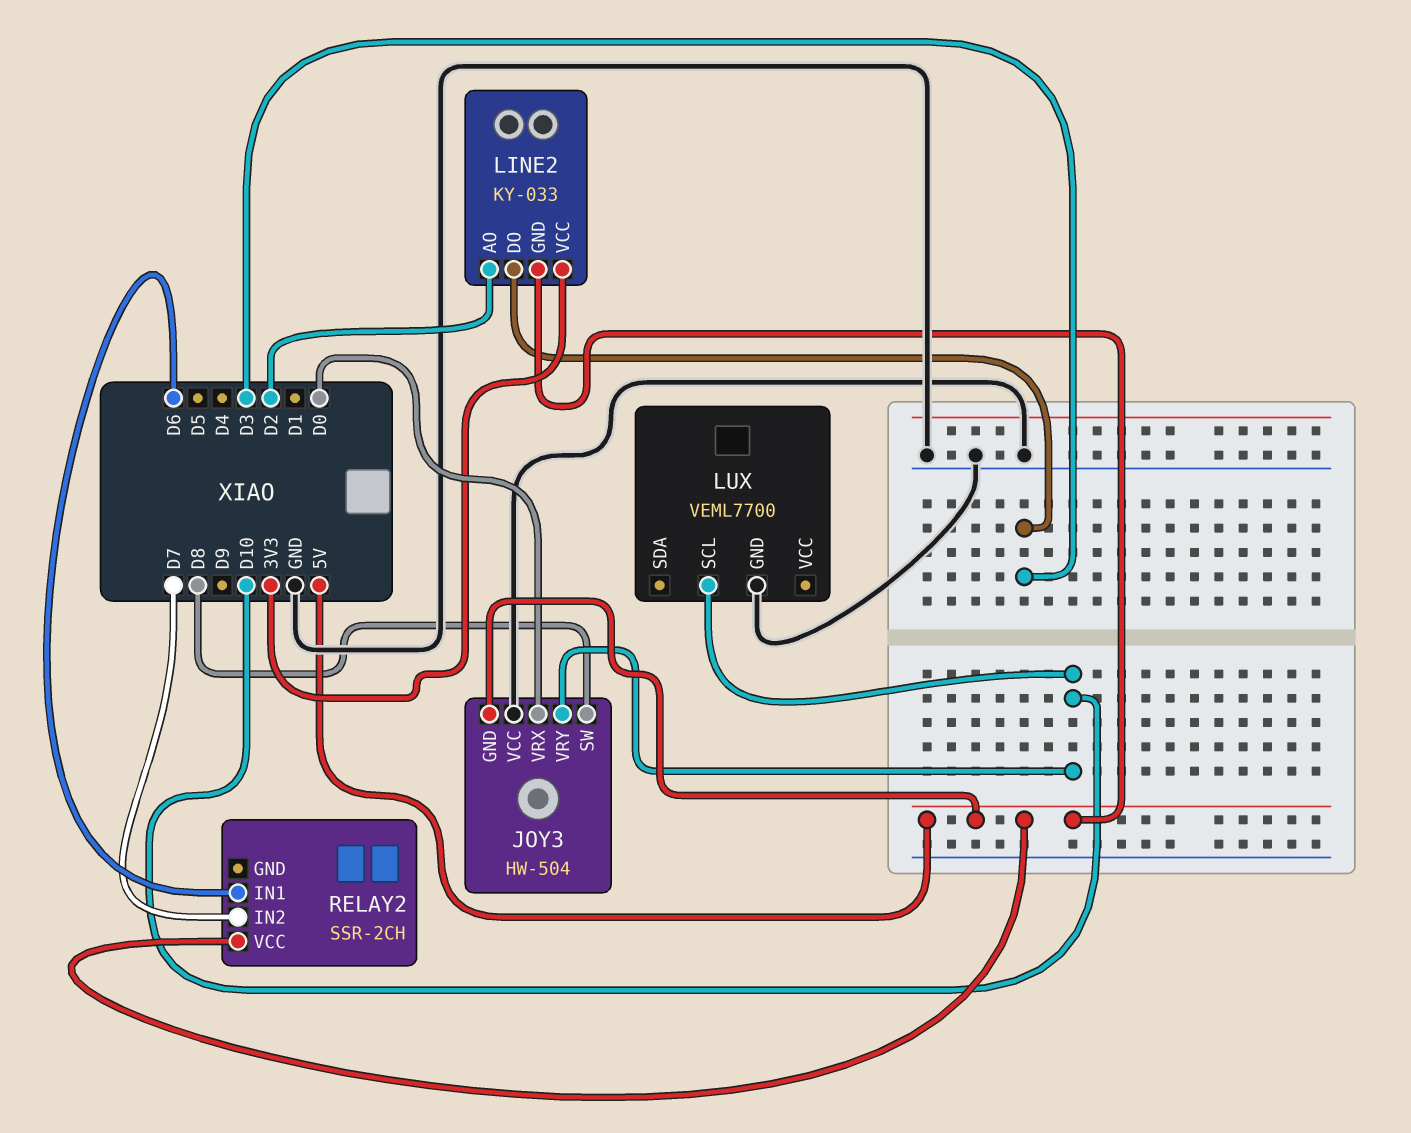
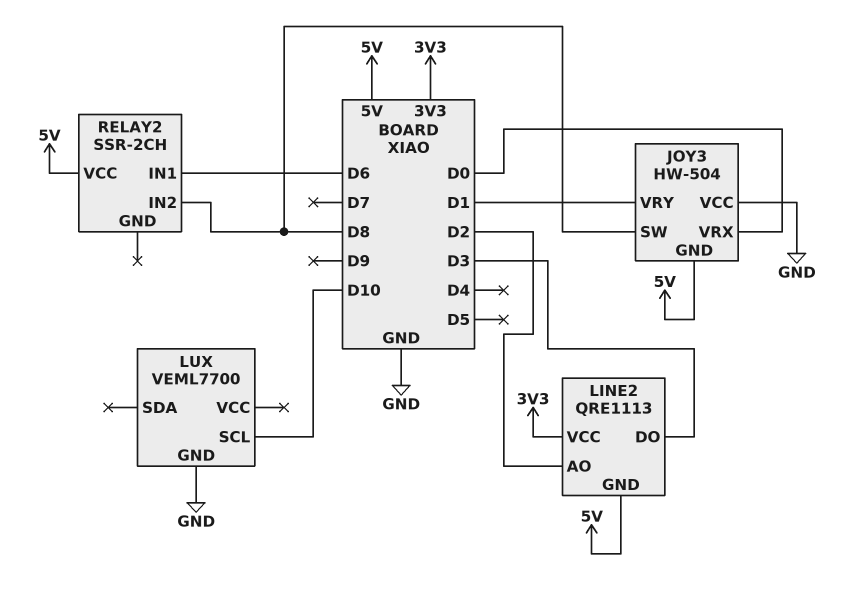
JOY3 pin VRY: D10 -> D1
LINE2: KY-033 -> QRE1113
RELAY2 pin IN2: D7 -> D8

